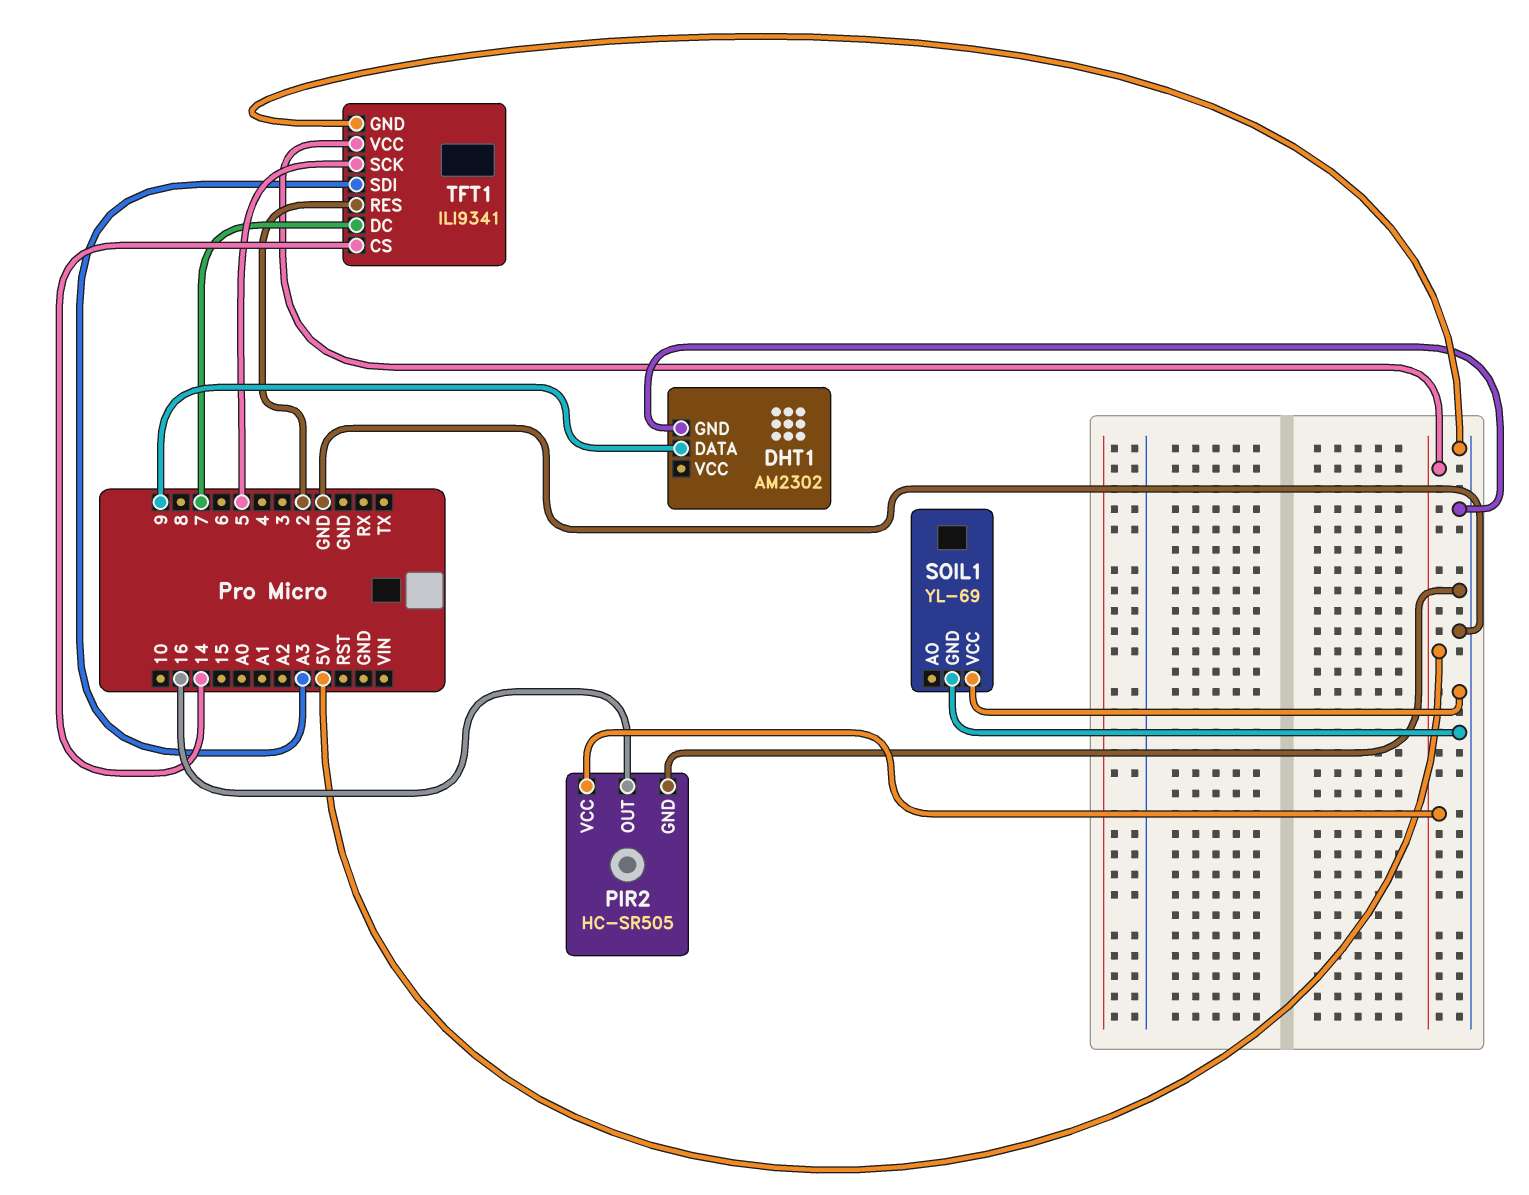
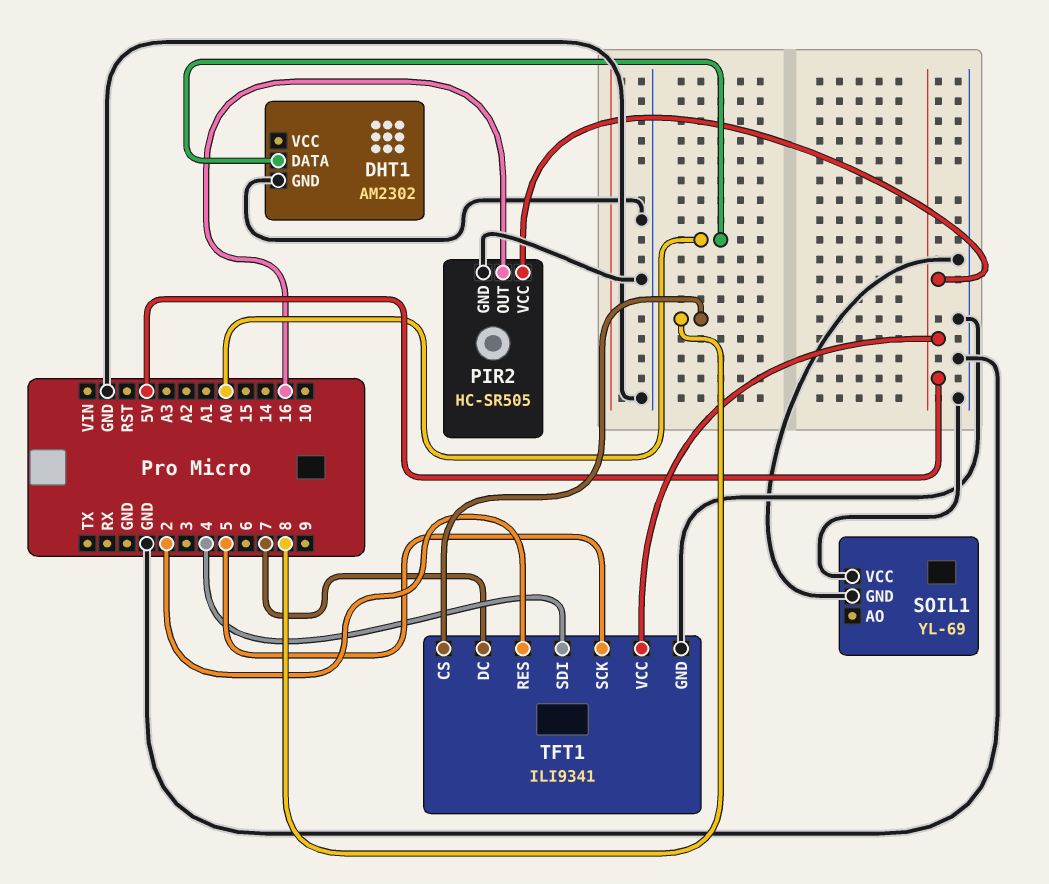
DHT1 pin DATA: 9 -> A0
TFT1 pin CS: 14 -> 8
TFT1 pin SDI: A3 -> 4

